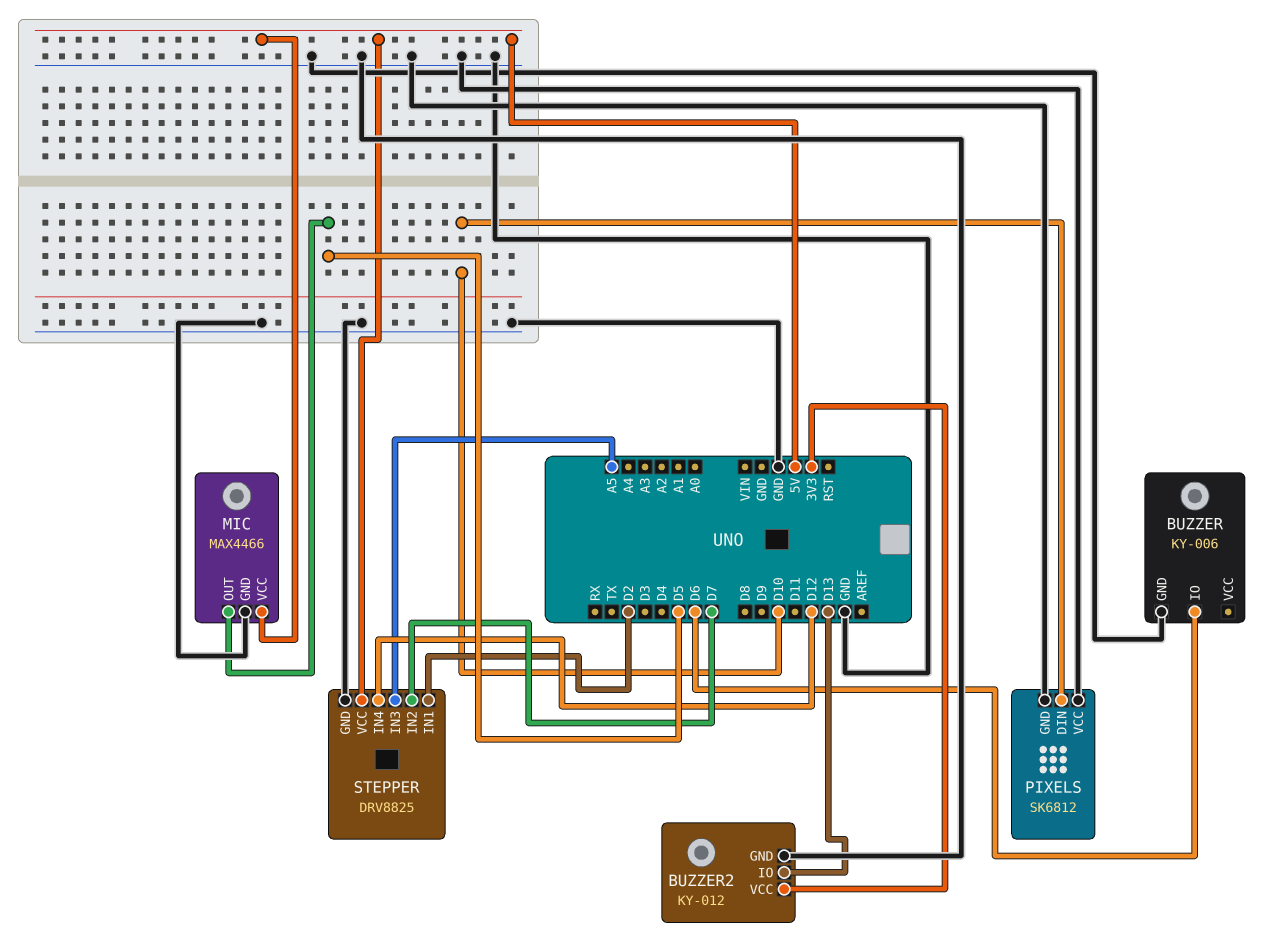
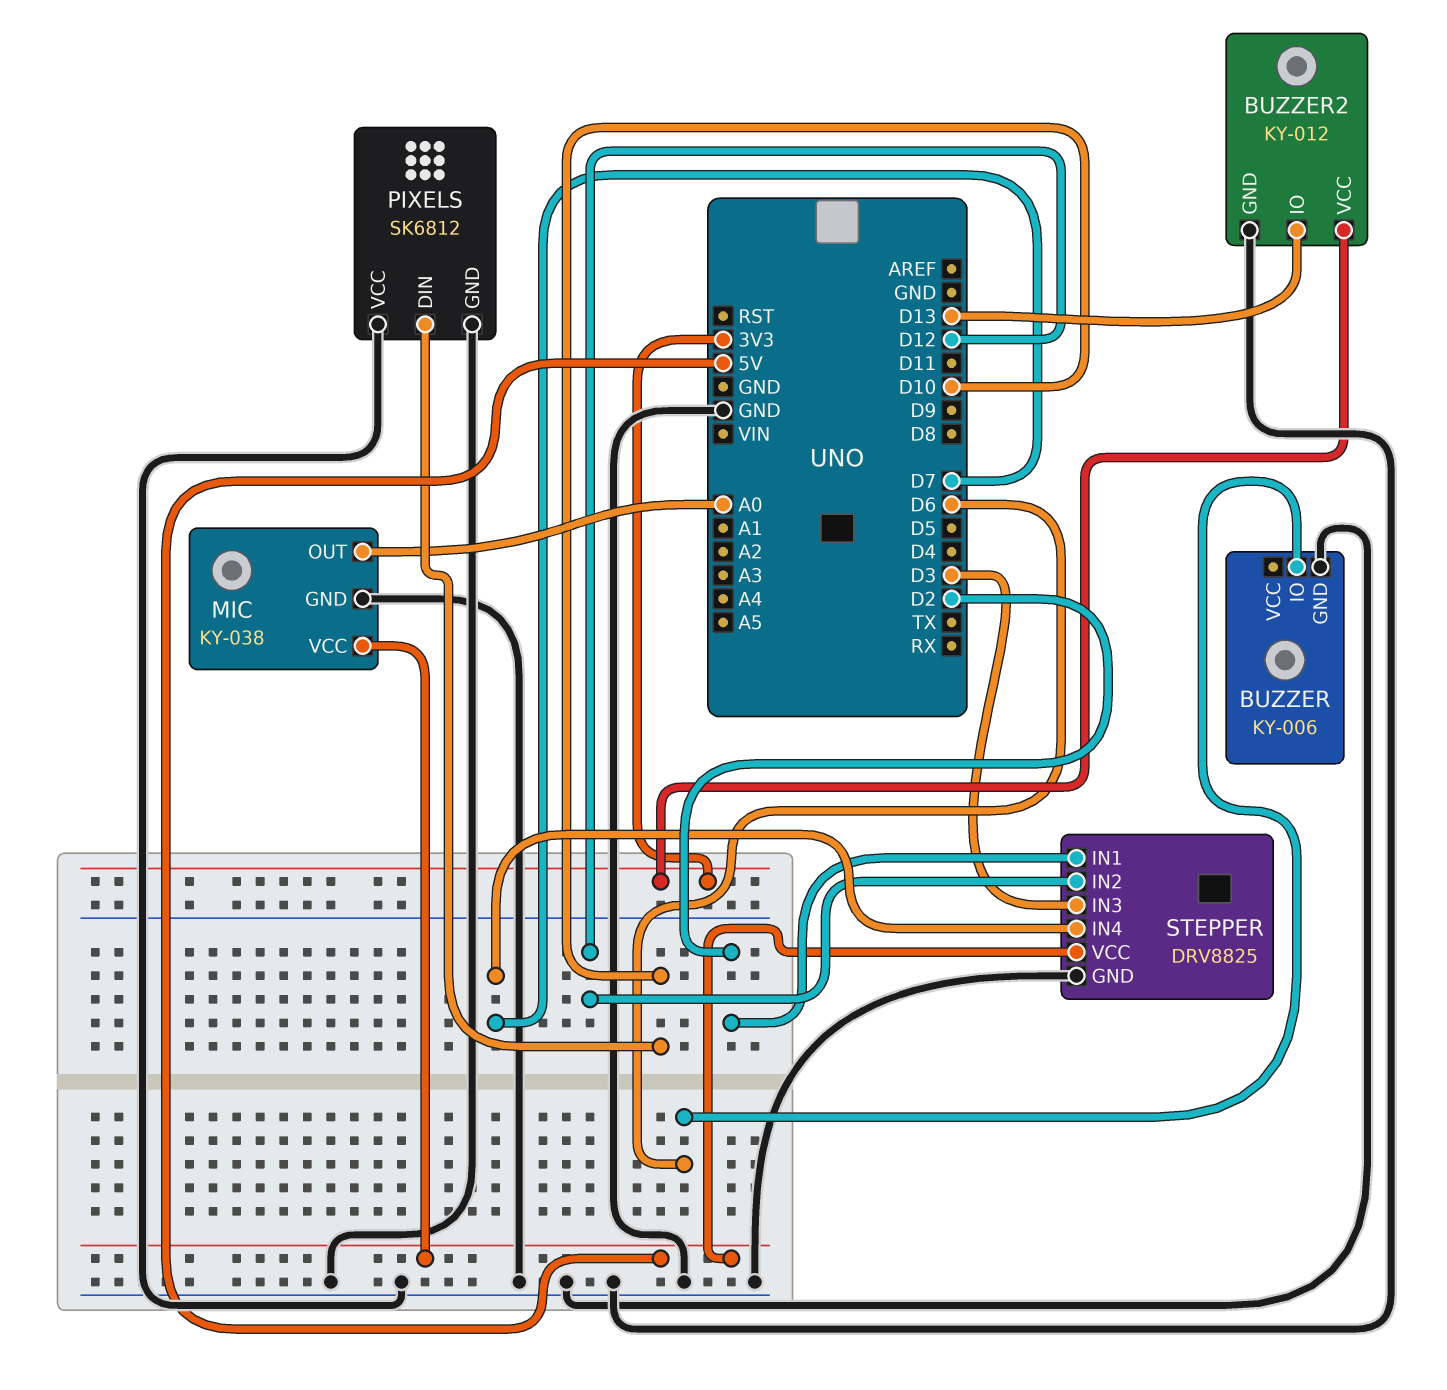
MIC: MAX4466 -> KY-038
MIC pin OUT: D5 -> A0
STEPPER pin IN2: D7 -> D12
STEPPER pin IN3: A5 -> D3
STEPPER pin IN4: D12 -> D7

